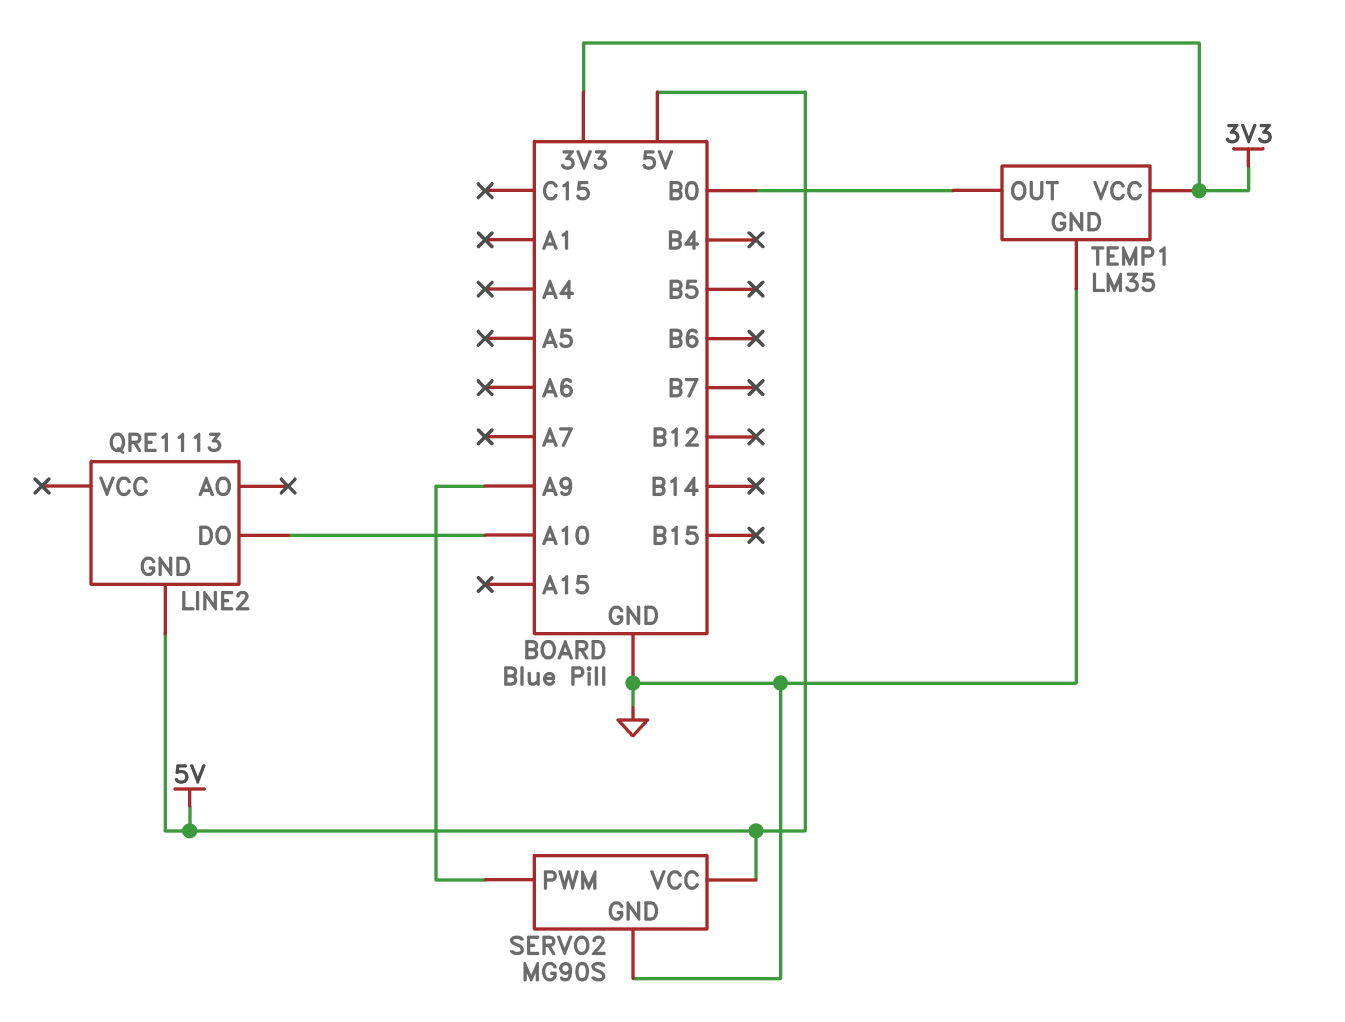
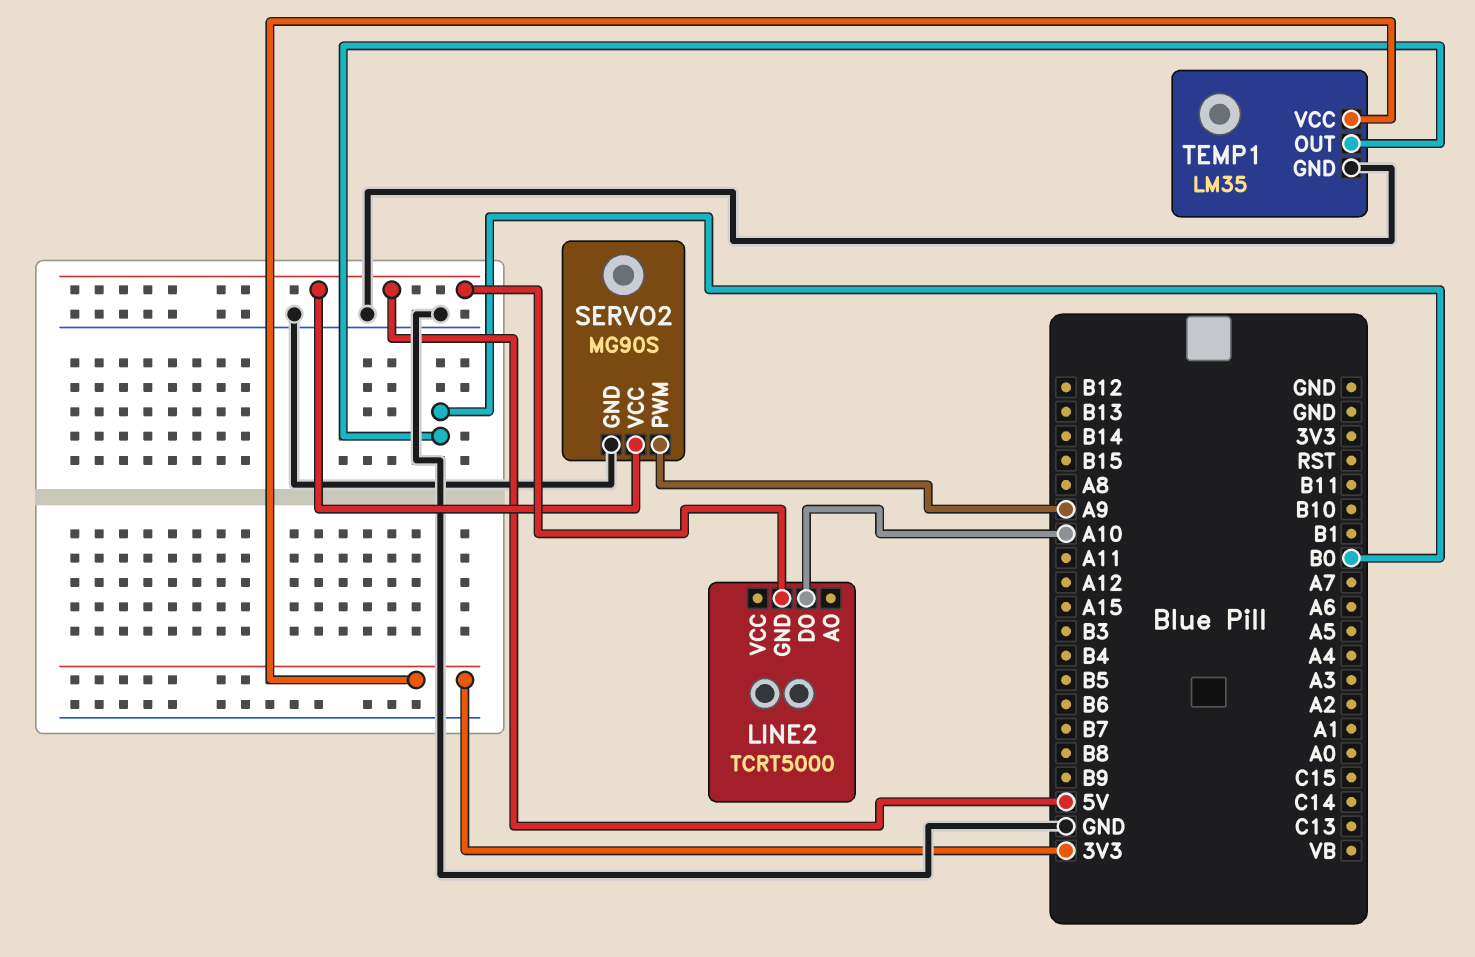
LINE2: QRE1113 -> TCRT5000

